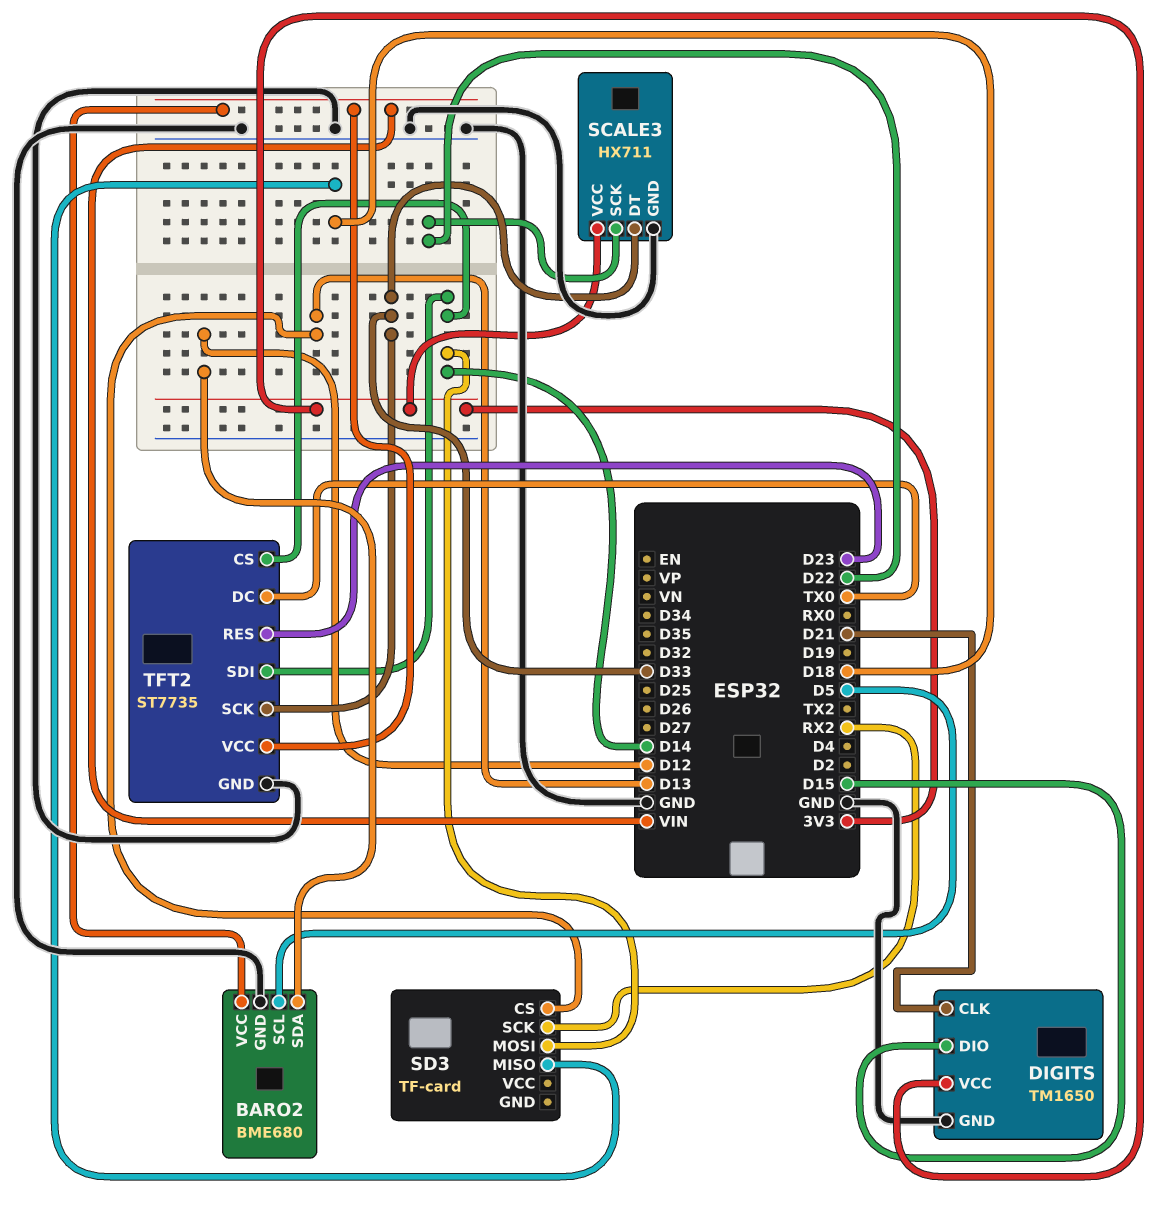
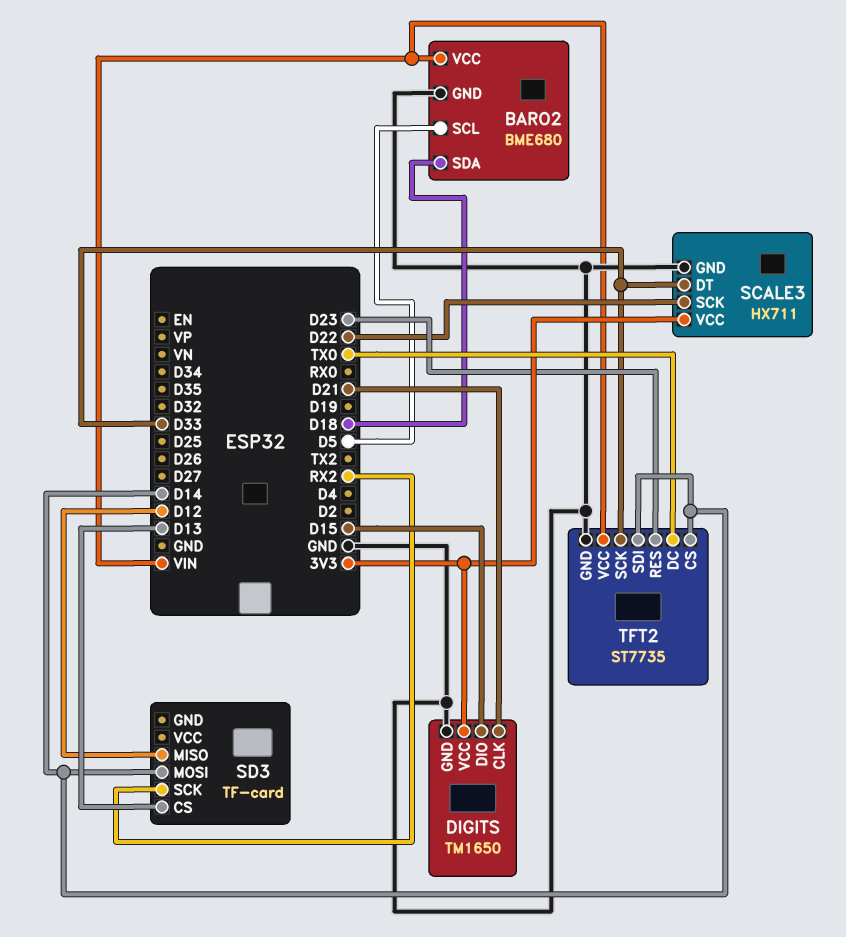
BARO2 pin SDA: D12 -> D18
SD3 pin MISO: D18 -> D12

